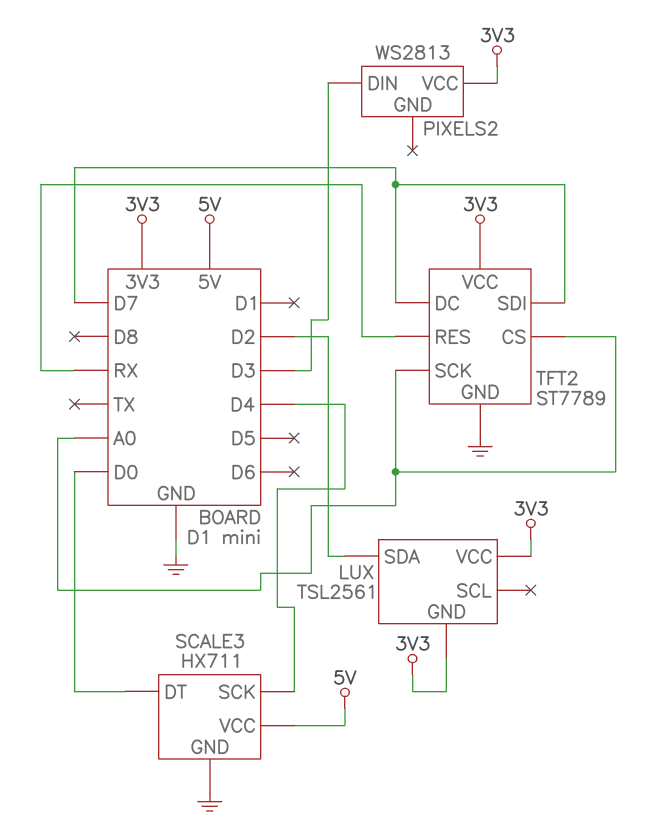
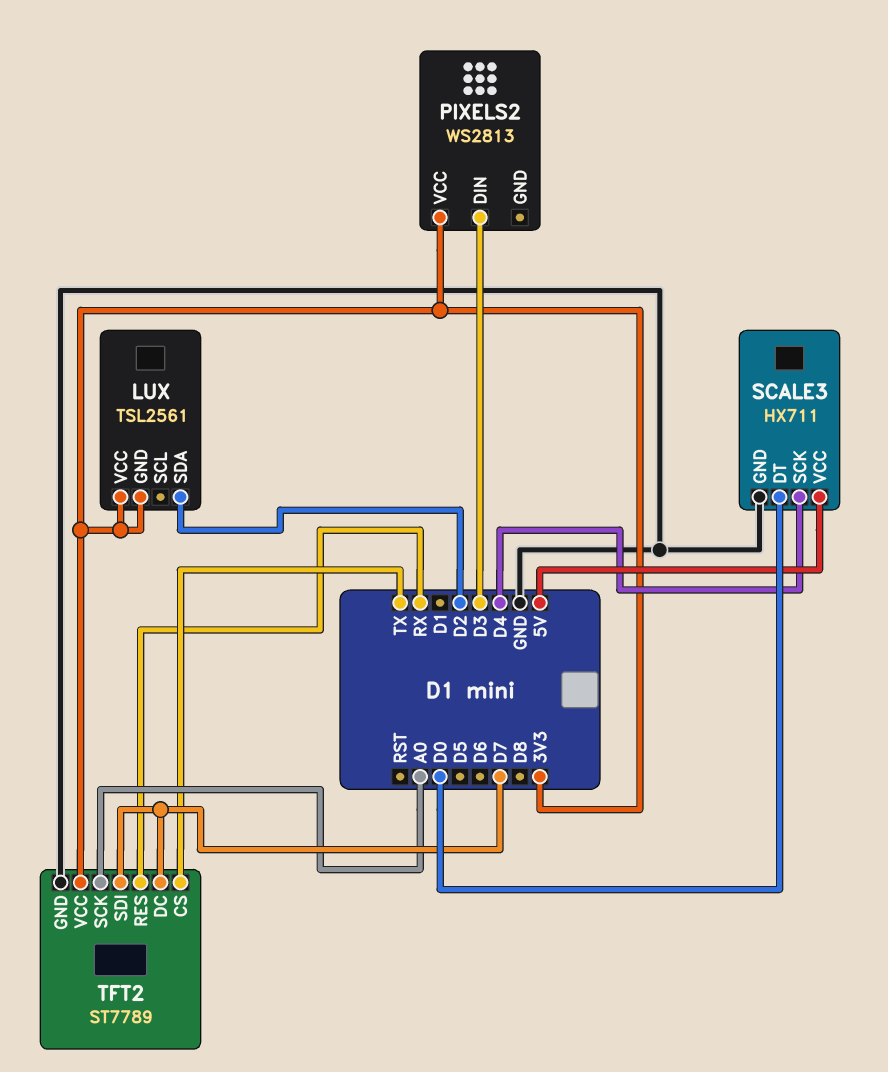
TFT2 pin CS: A0 -> TX

